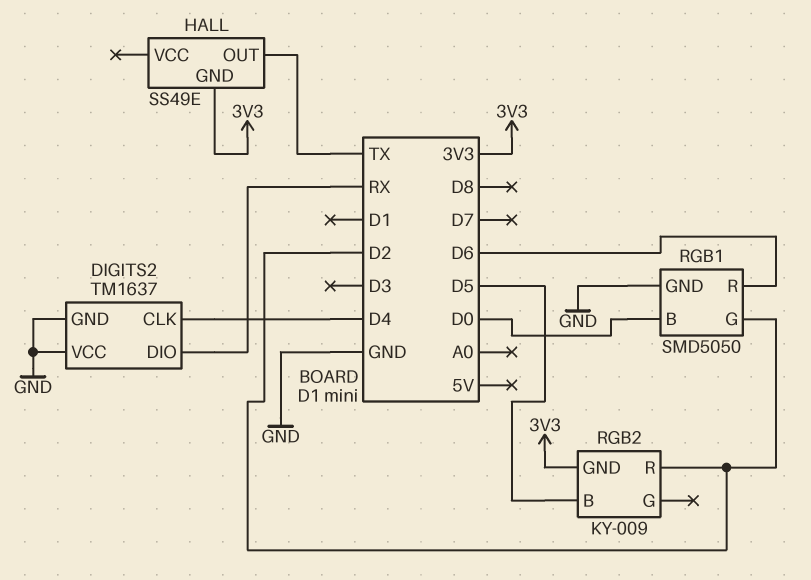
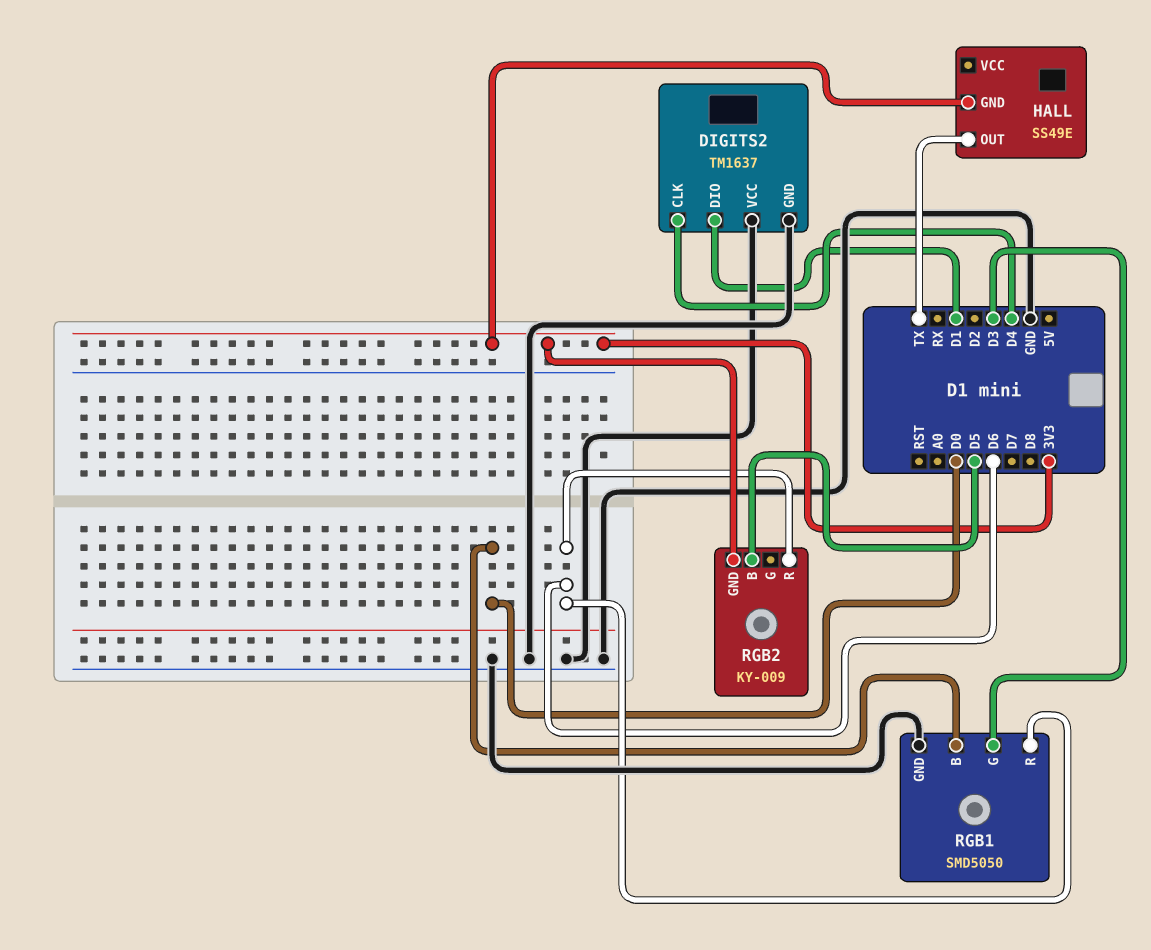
DIGITS2 pin DIO: RX -> D1
RGB1 pin G: D2 -> D3
RGB2 pin R: D2 -> D6

